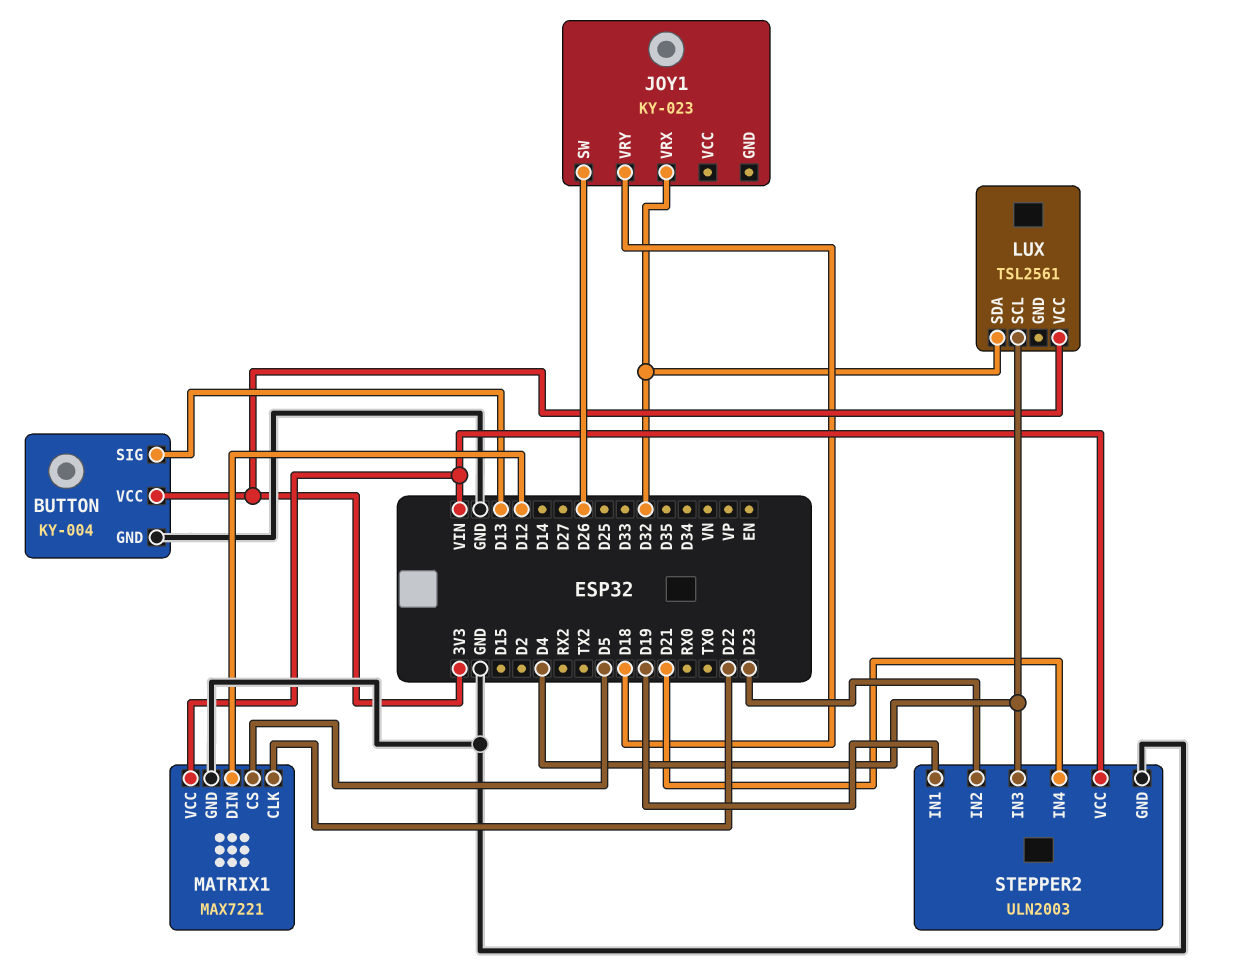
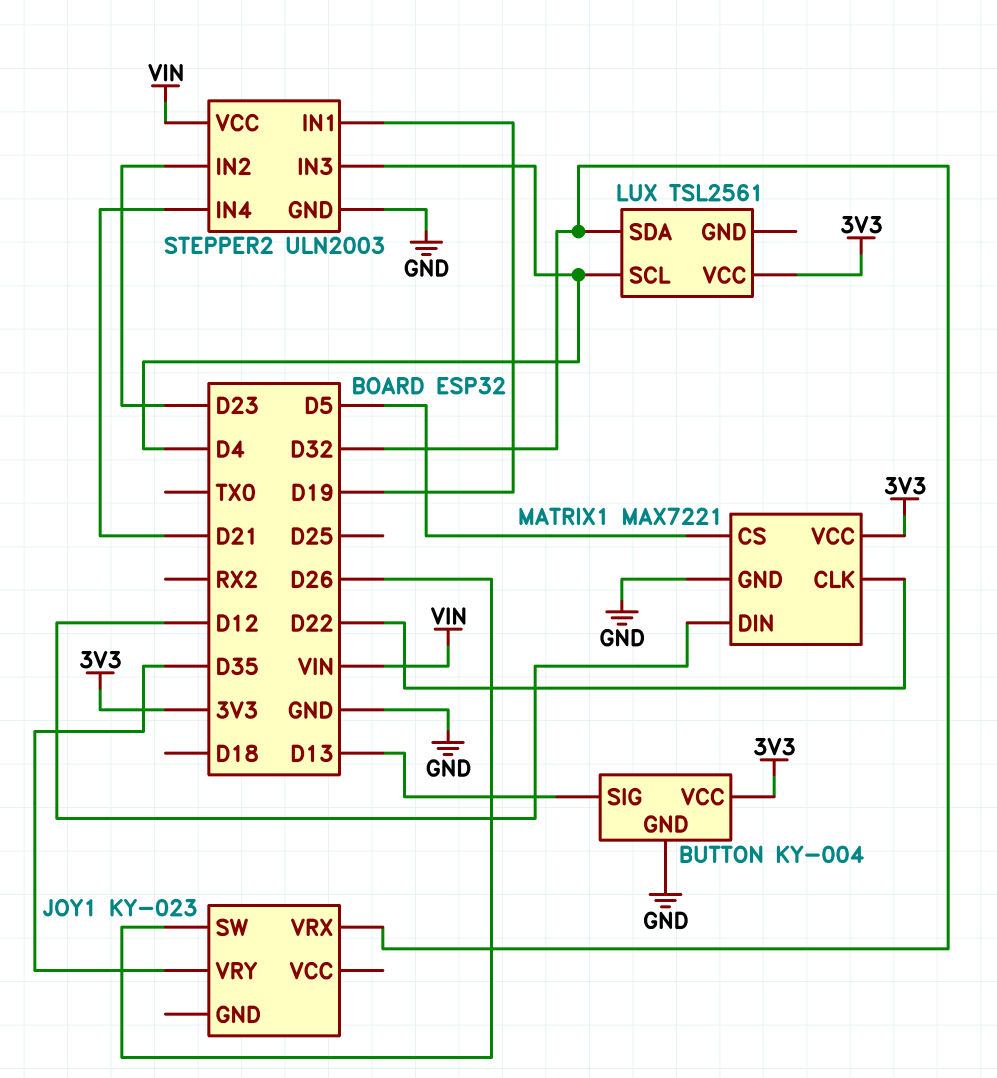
JOY1 pin VRY: D18 -> D35
MATRIX1 pin VCC: VIN -> 3V3

